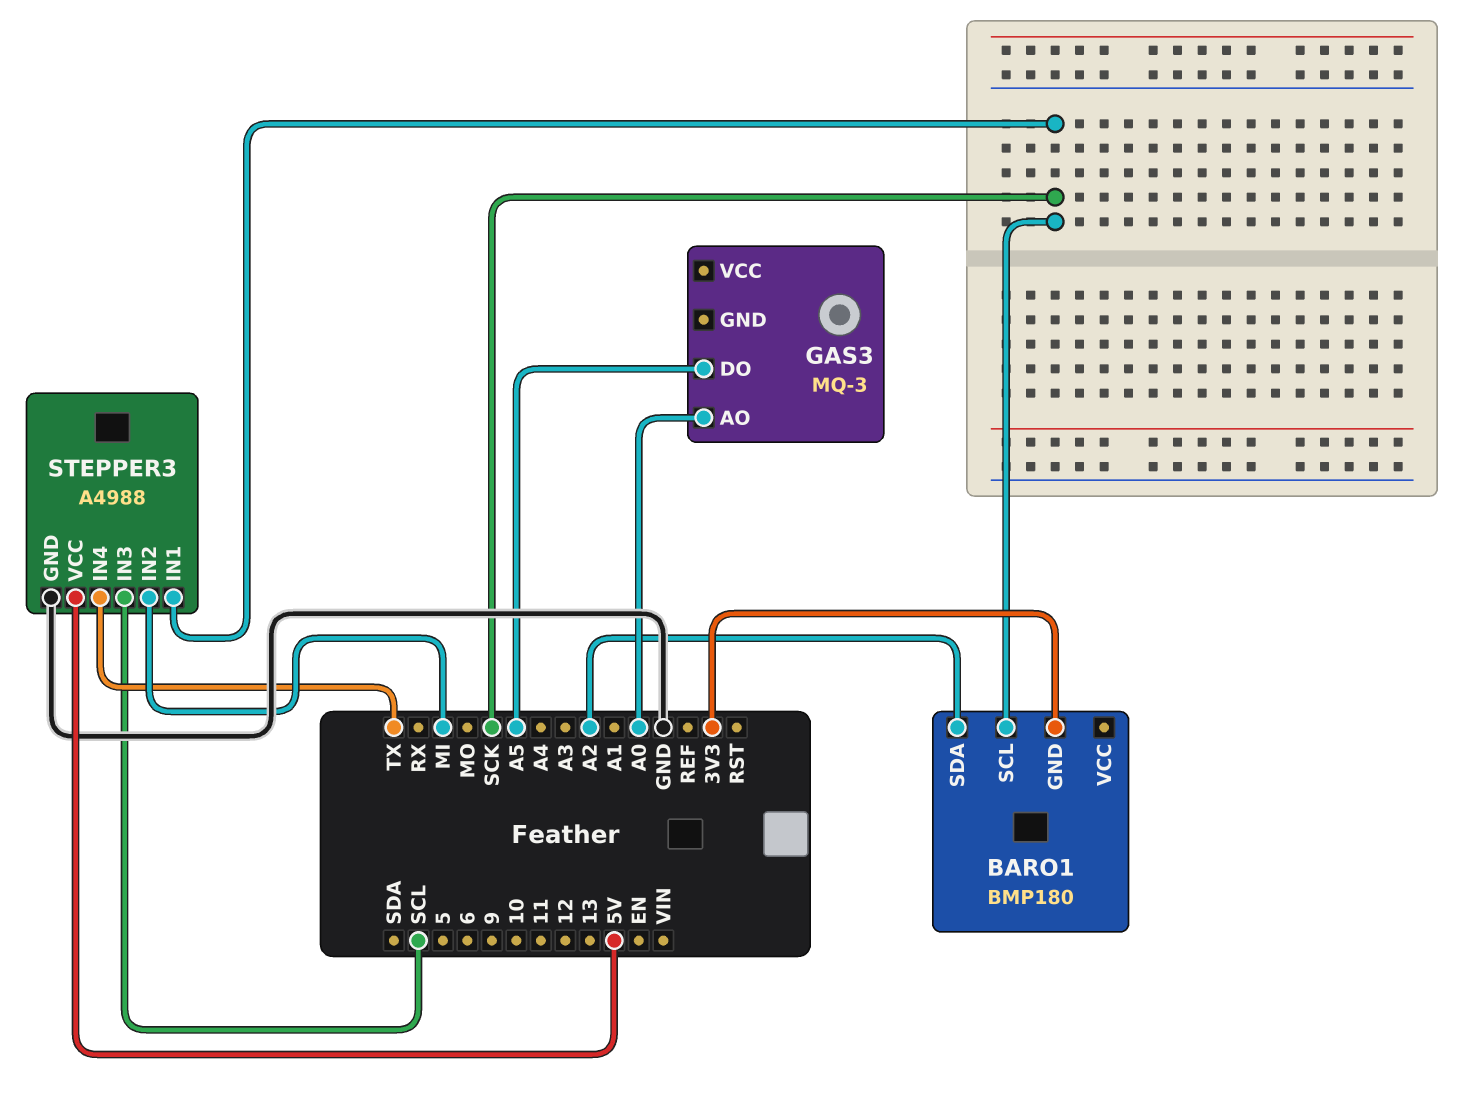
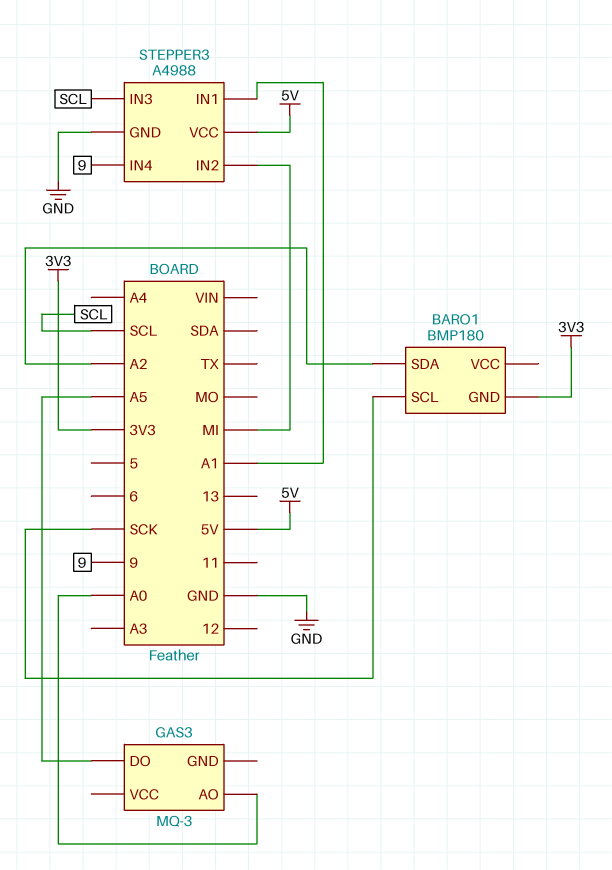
STEPPER3 pin IN1: SCK -> A1
STEPPER3 pin IN4: TX -> 9

